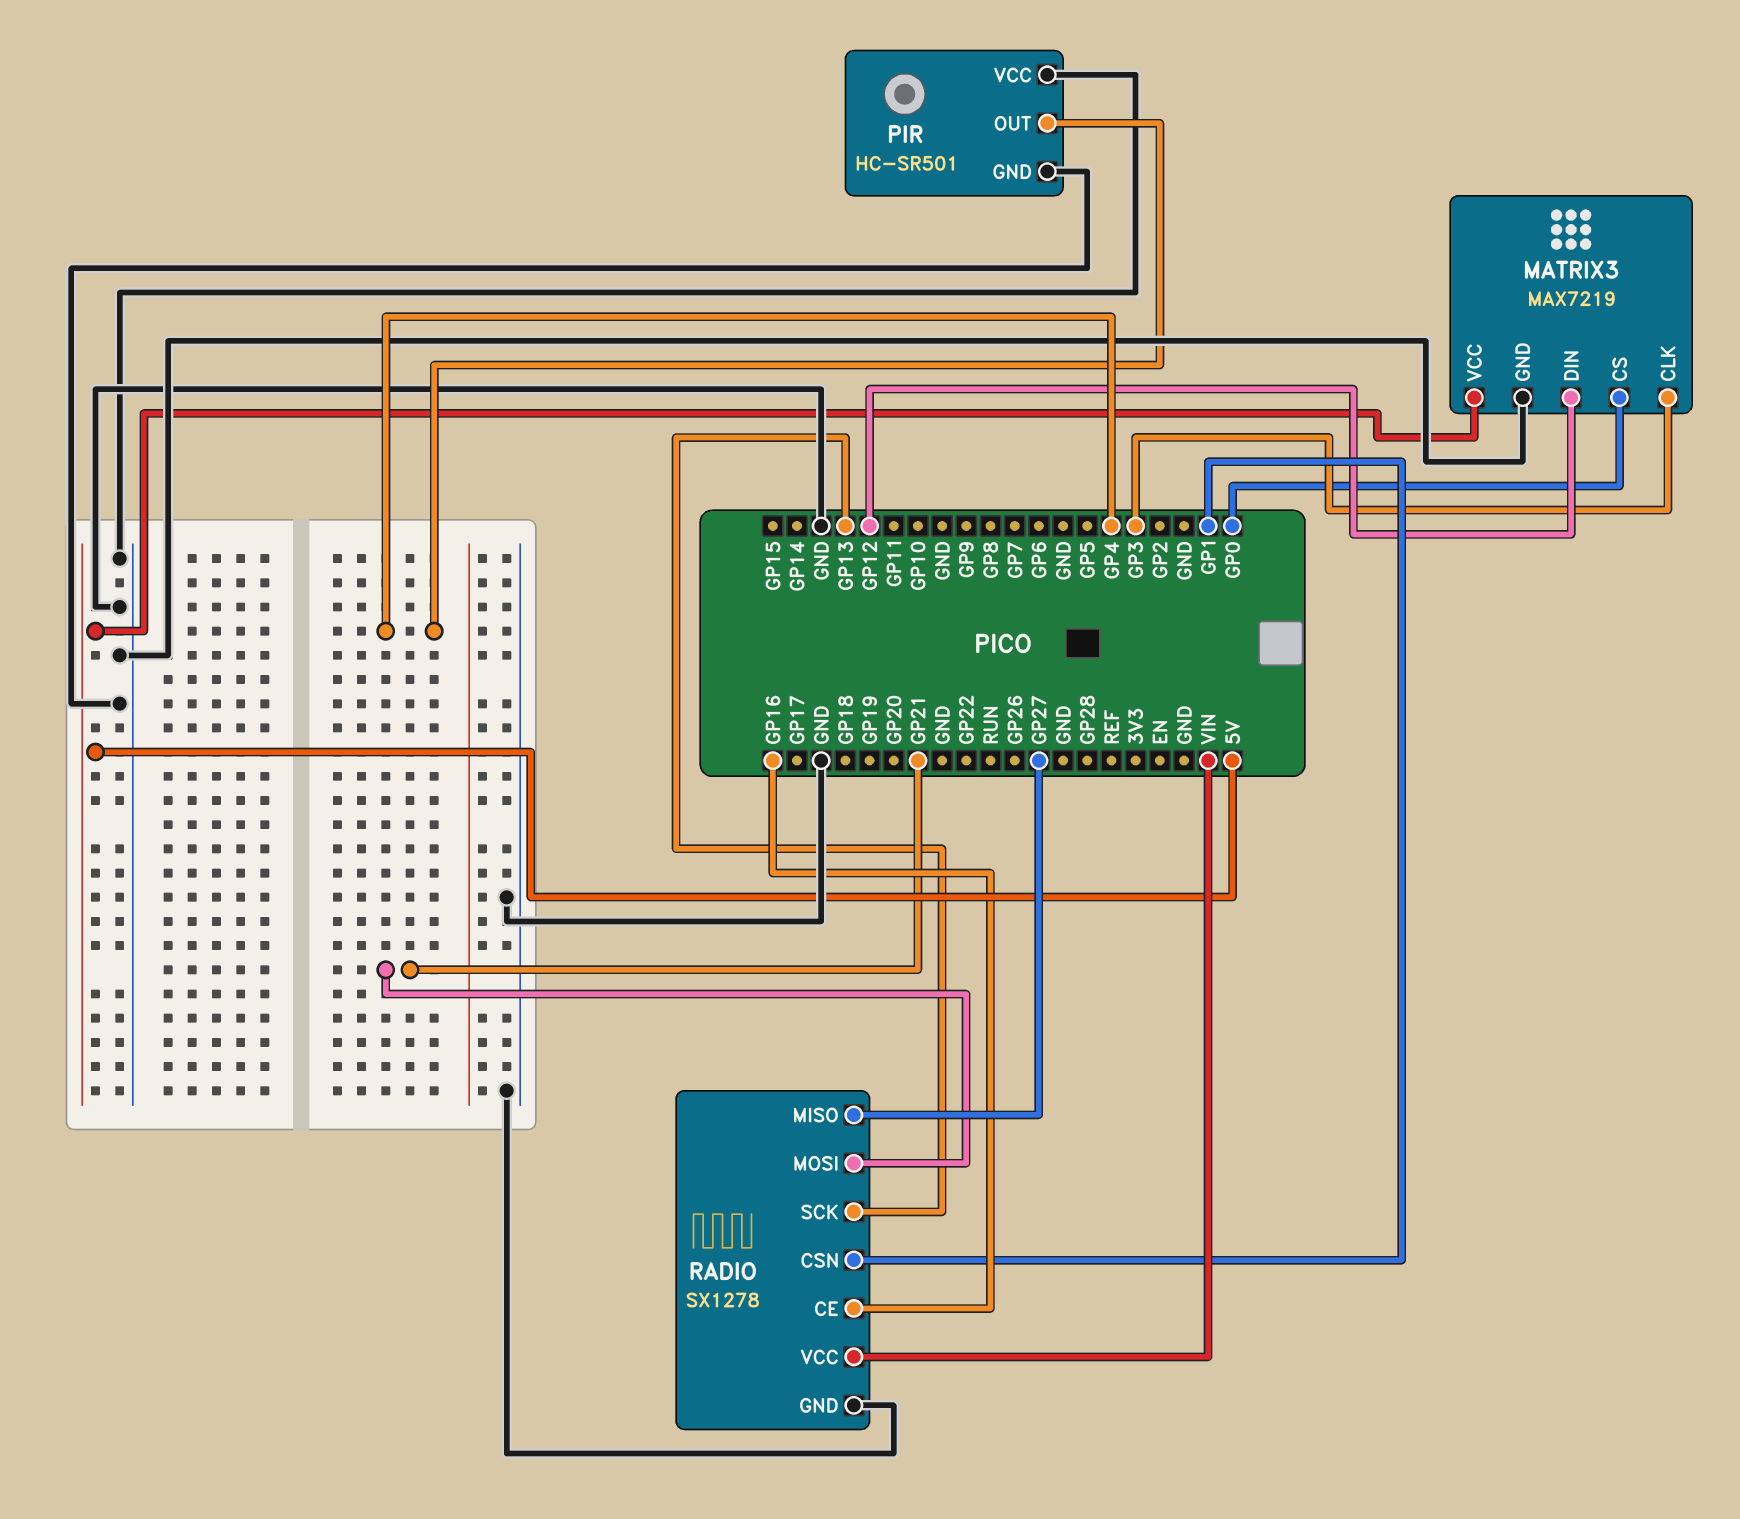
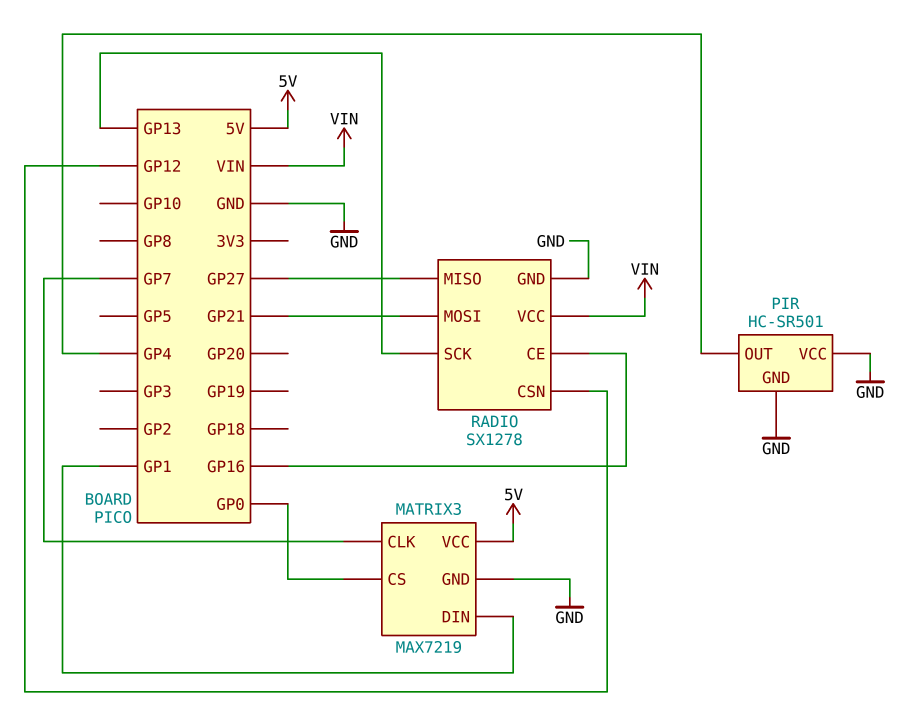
MATRIX3 pin CLK: GP3 -> GP7
MATRIX3 pin DIN: GP12 -> GP1
RADIO pin CSN: GP1 -> GP12

